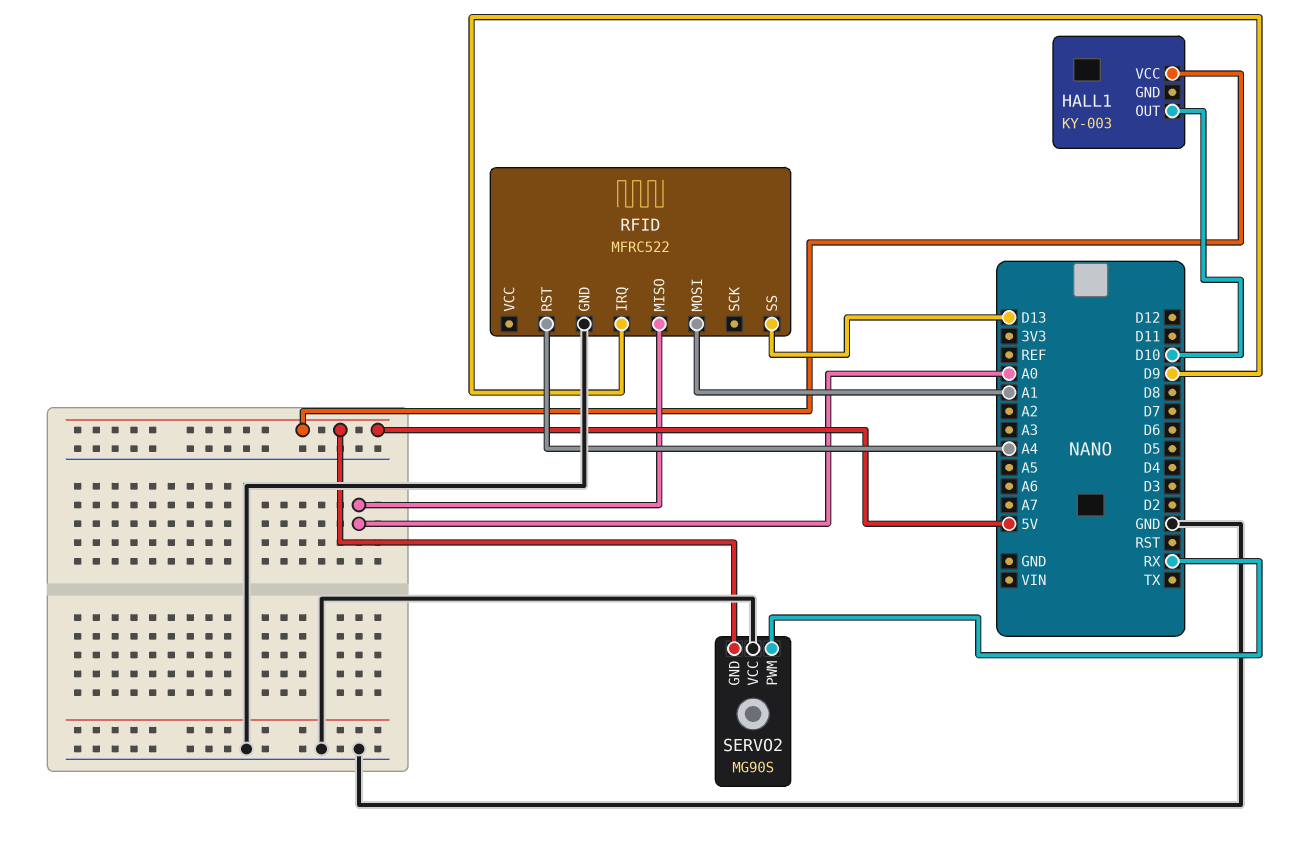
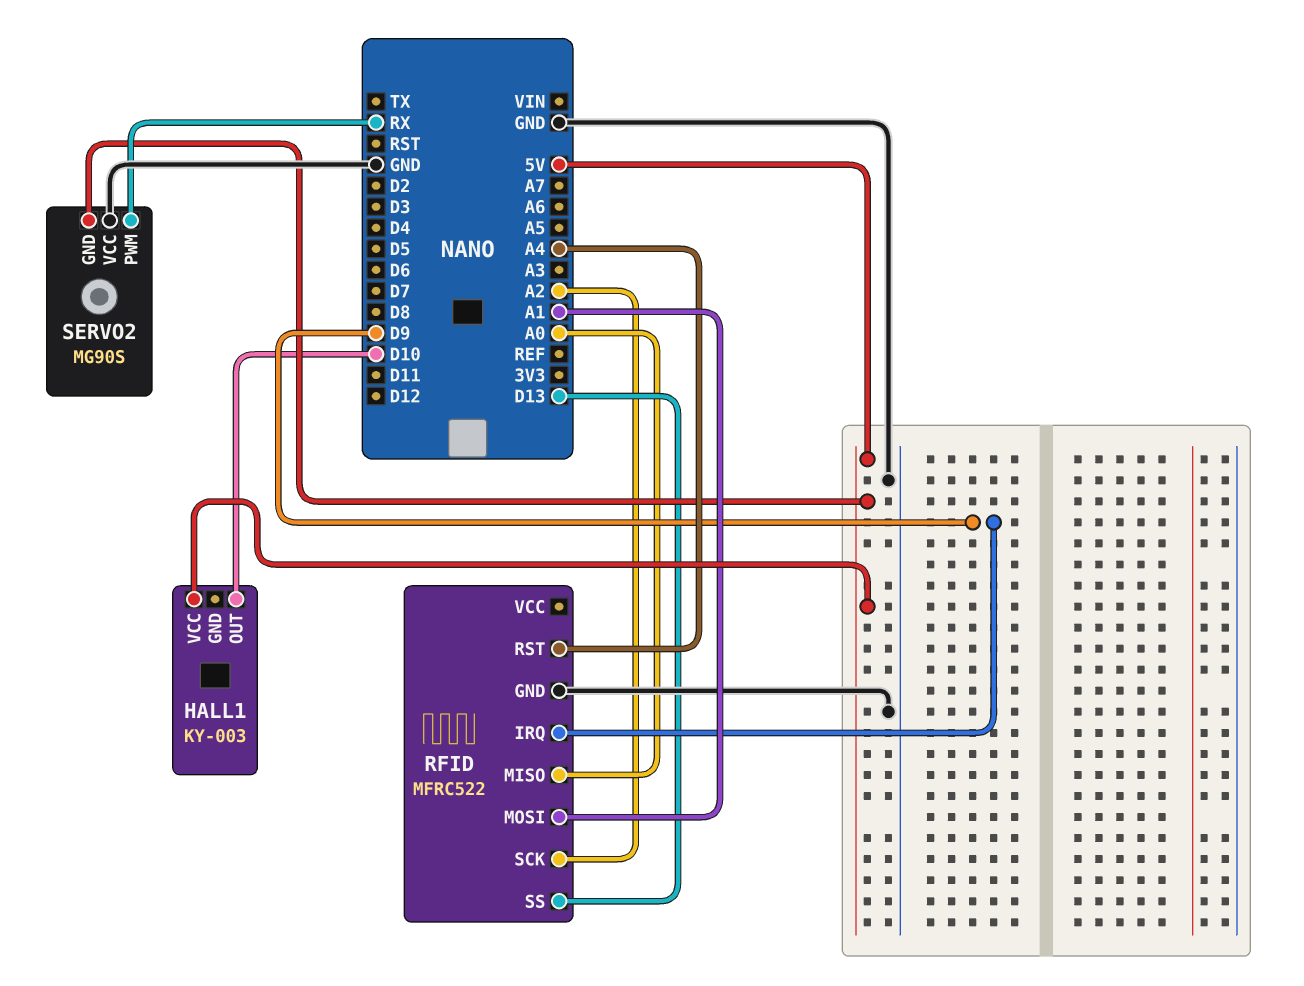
RFID pin SCK: none -> A2

